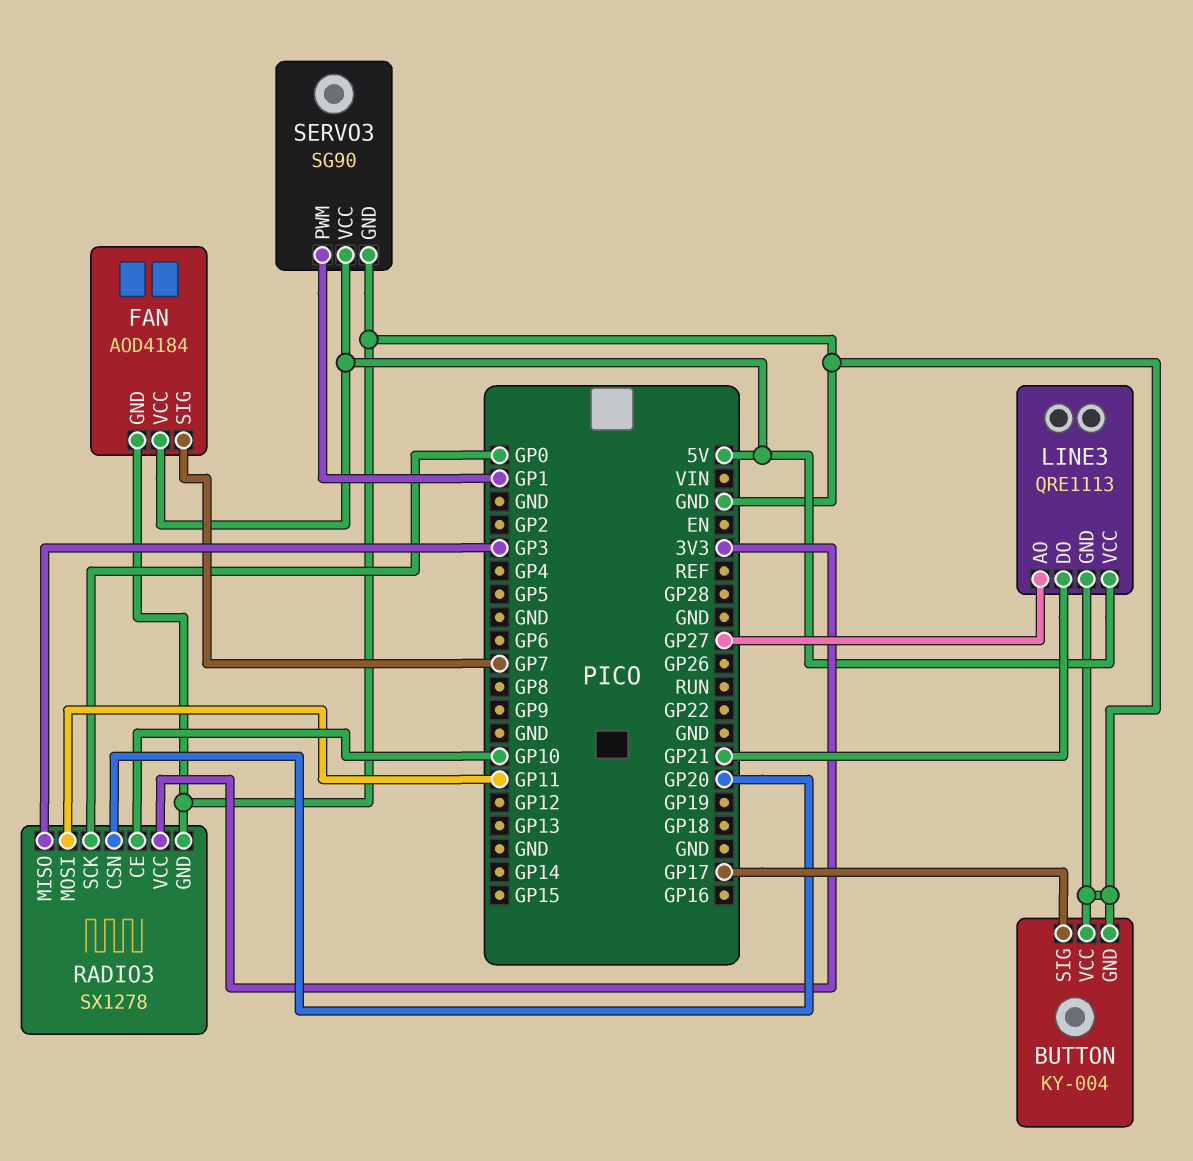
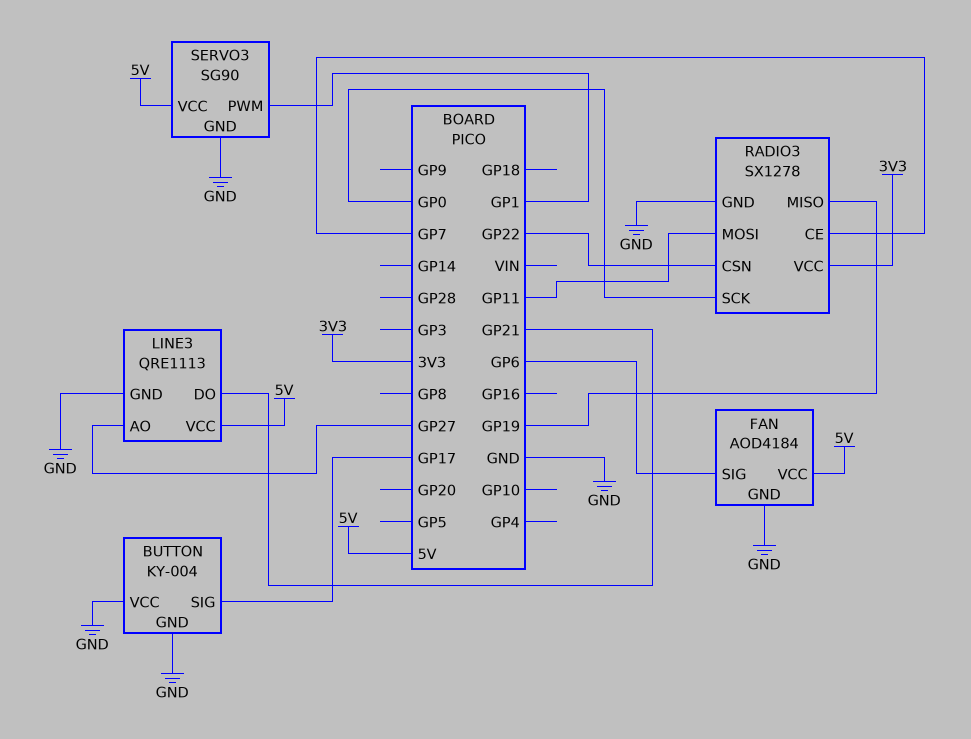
FAN pin SIG: GP7 -> GP6
RADIO3 pin CE: GP10 -> GP7
RADIO3 pin CSN: GP20 -> GP22
RADIO3 pin MISO: GP3 -> GP19

